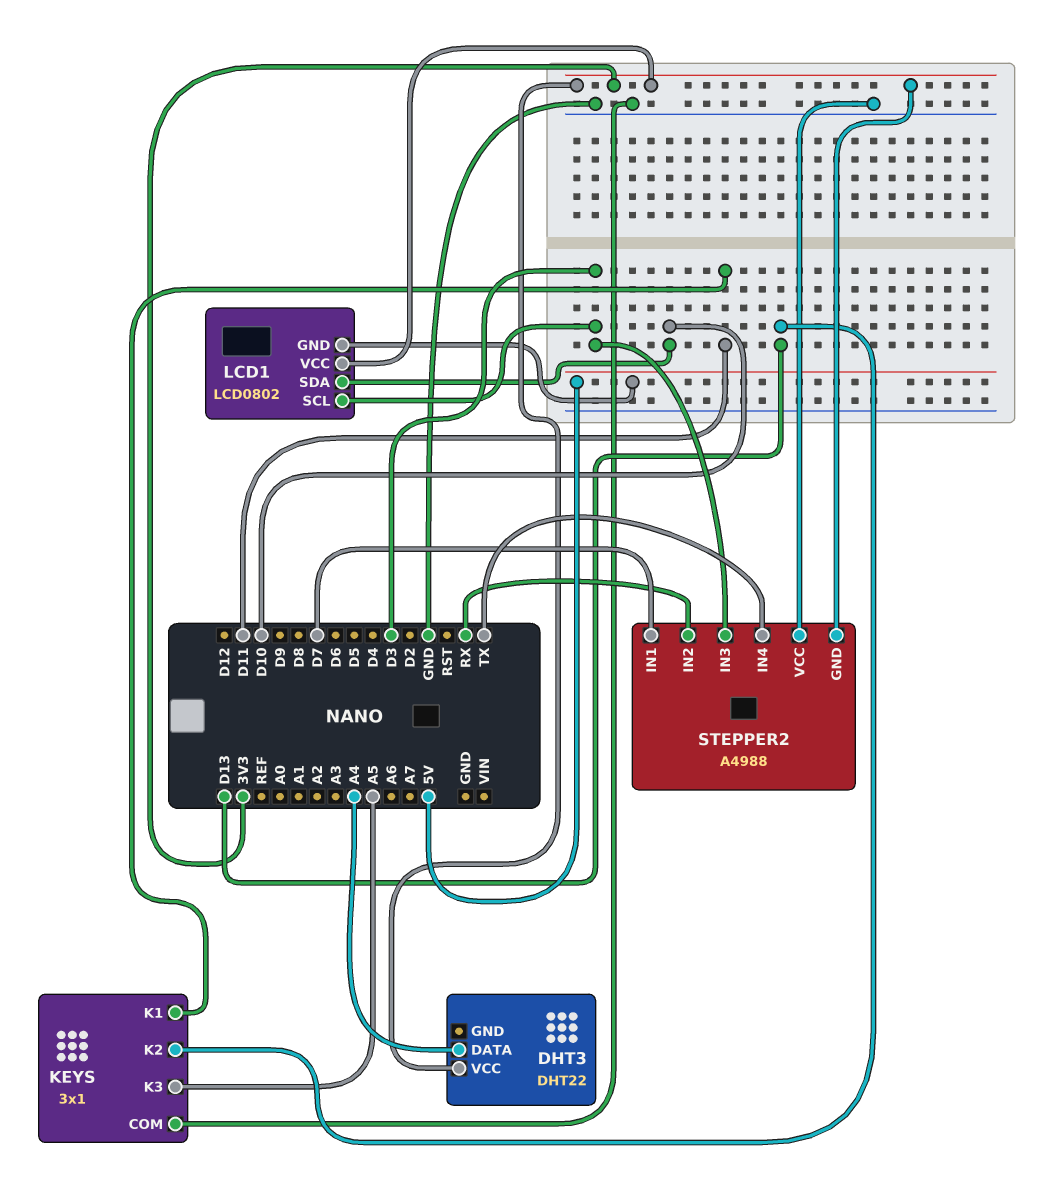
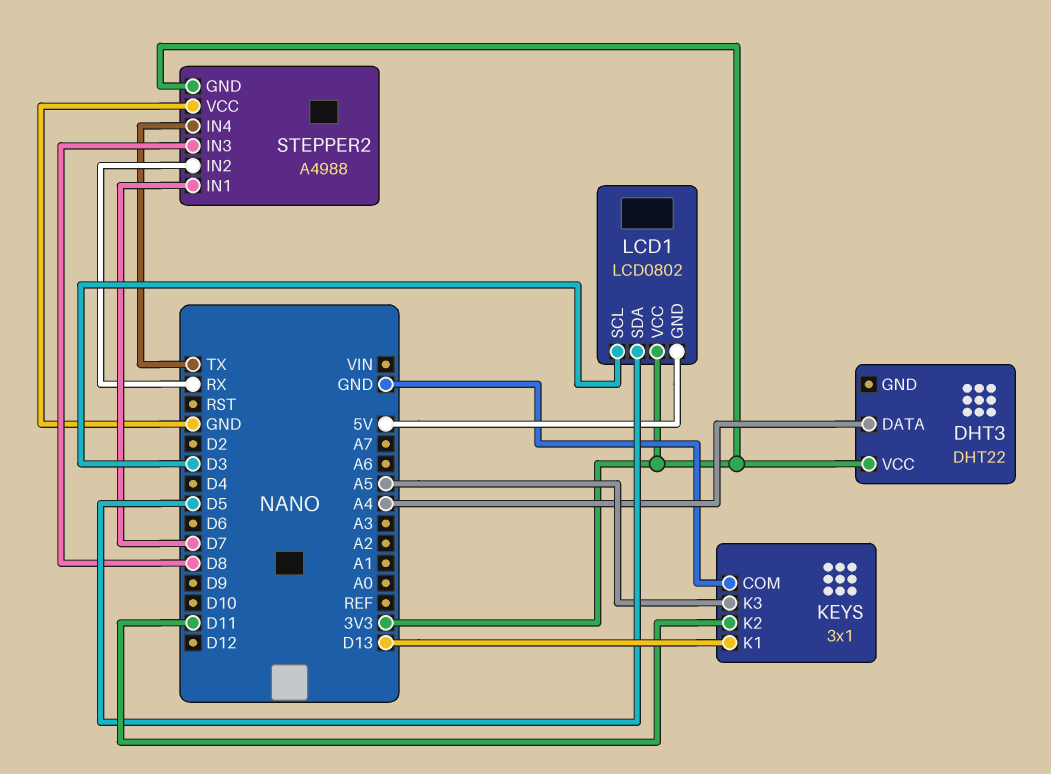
KEYS pin K1: D11 -> D13
KEYS pin K2: D13 -> D11
LCD1 pin SDA: D10 -> D5
STEPPER2 pin IN3: D3 -> D8

